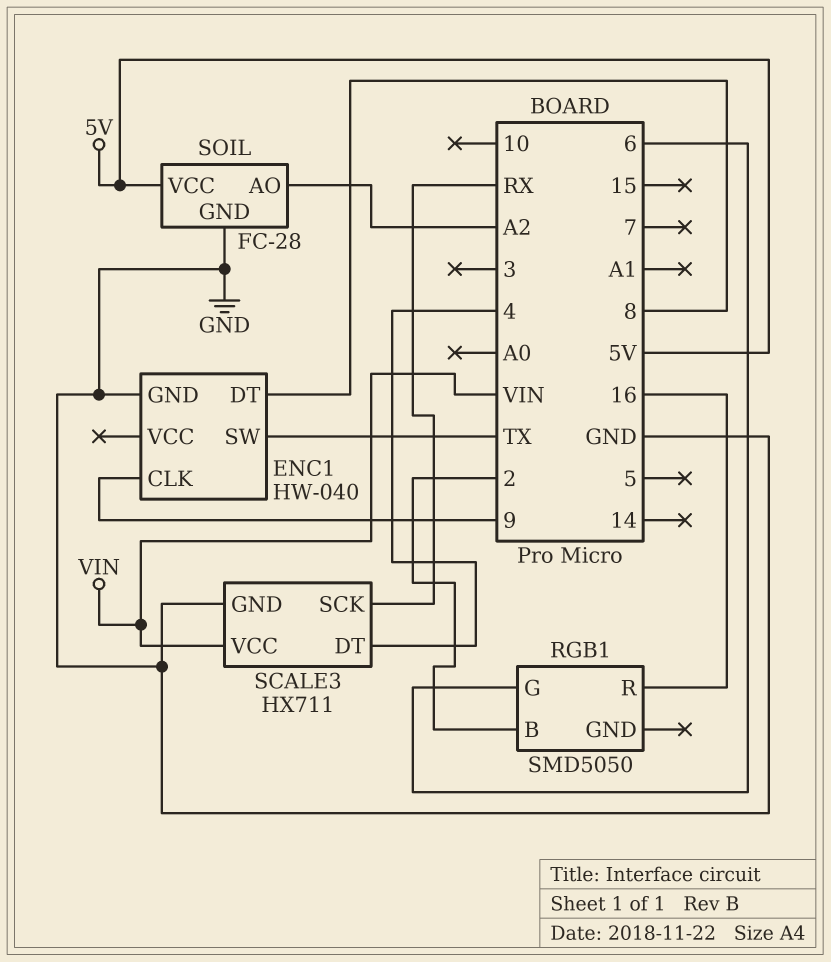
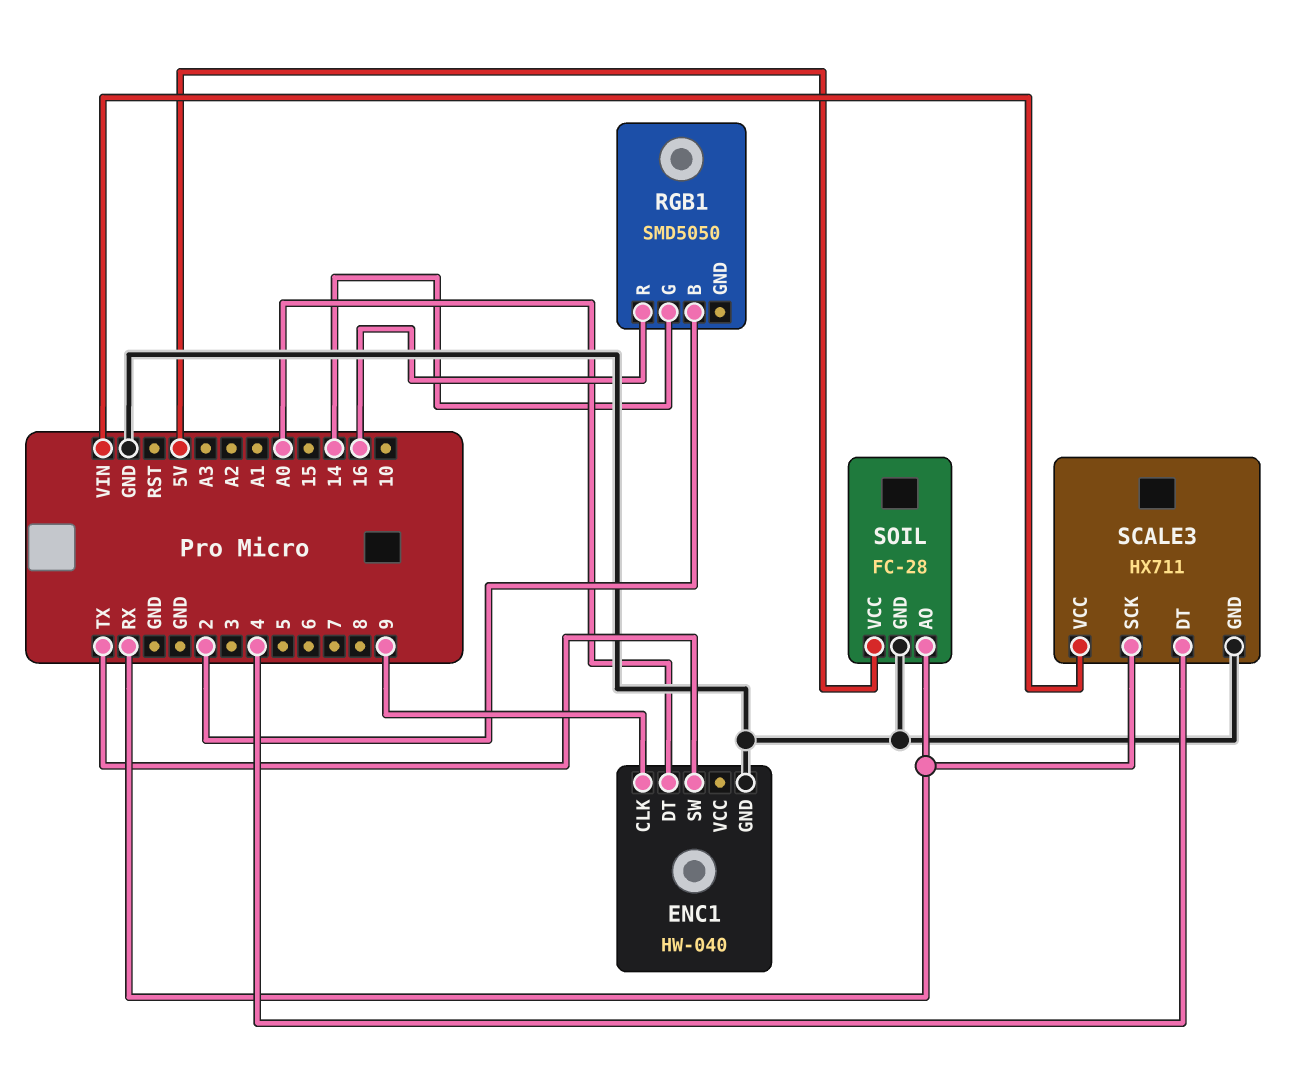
ENC1 pin DT: 8 -> A0
RGB1 pin G: 6 -> 14
SOIL pin AO: A2 -> RX

